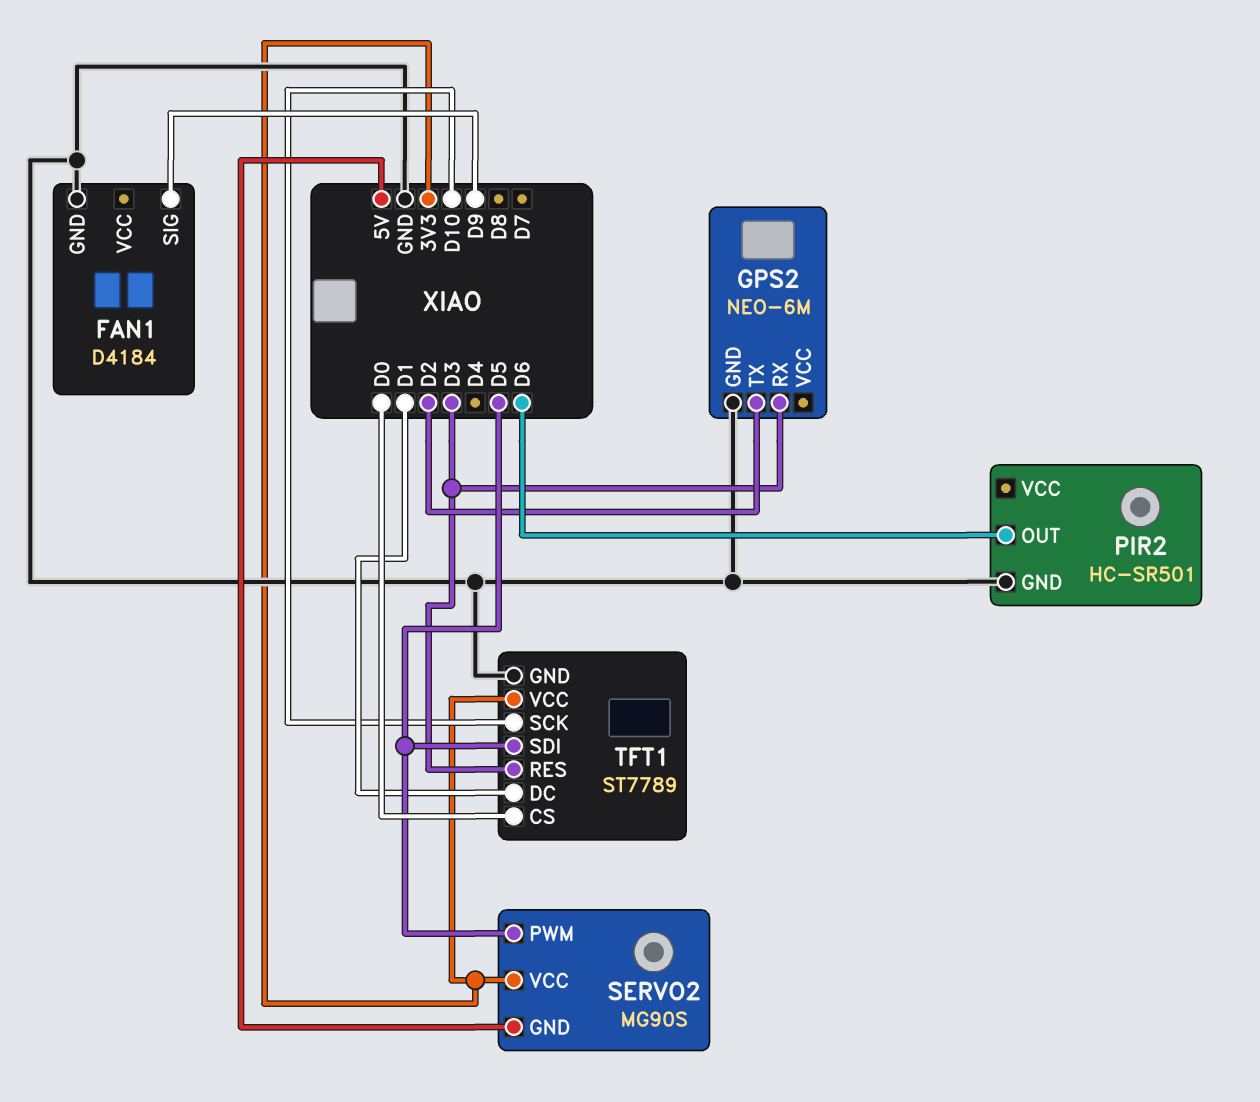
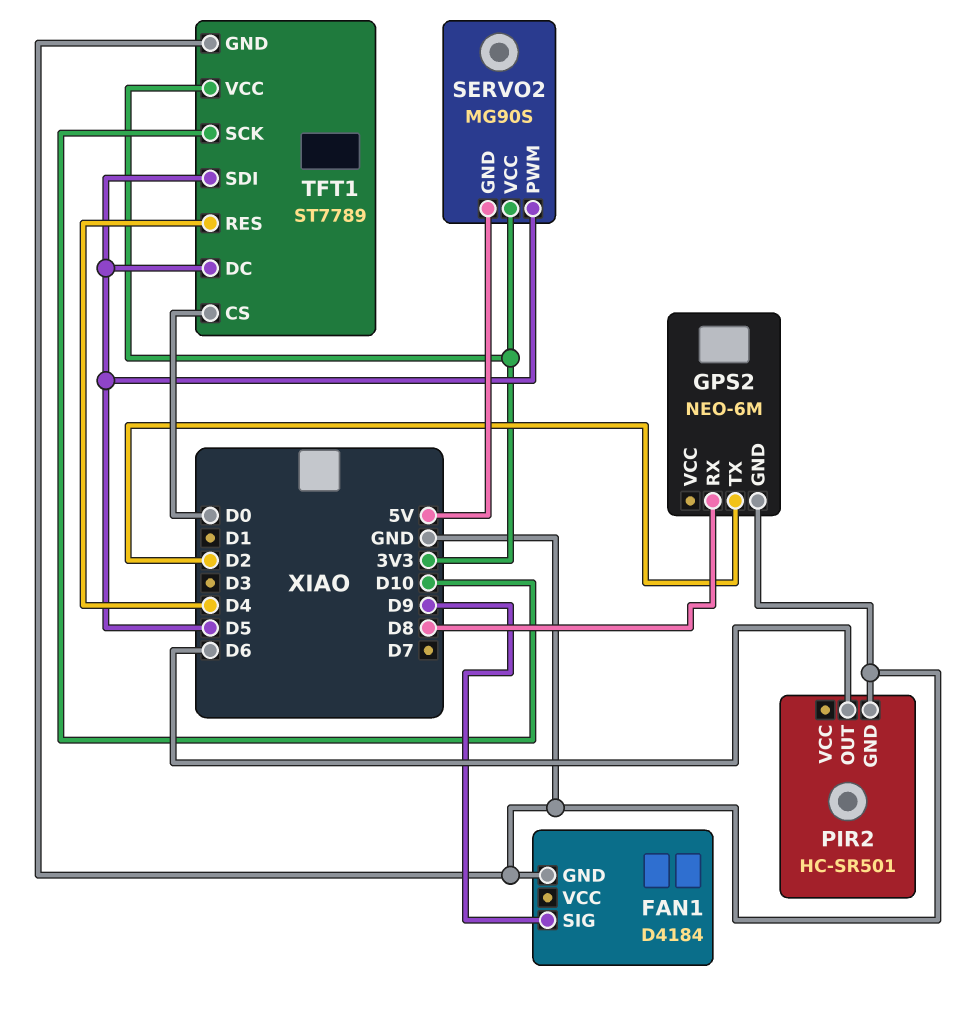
GPS2 pin RX: D3 -> D8
TFT1 pin DC: D1 -> D5
TFT1 pin RES: D3 -> D4

